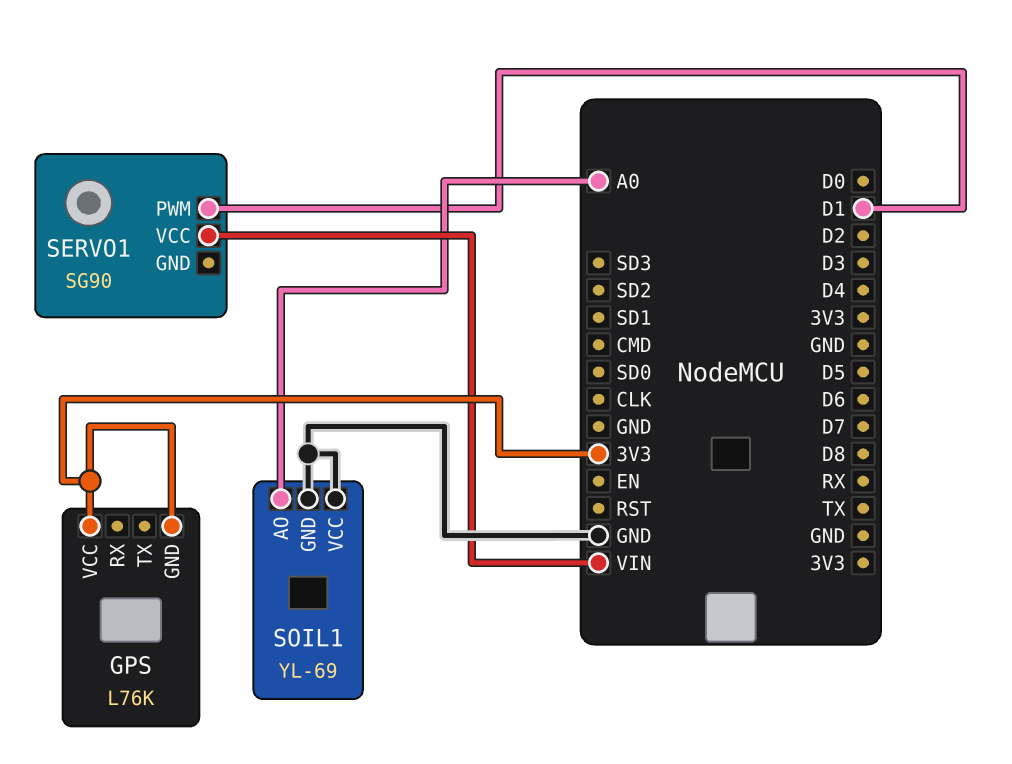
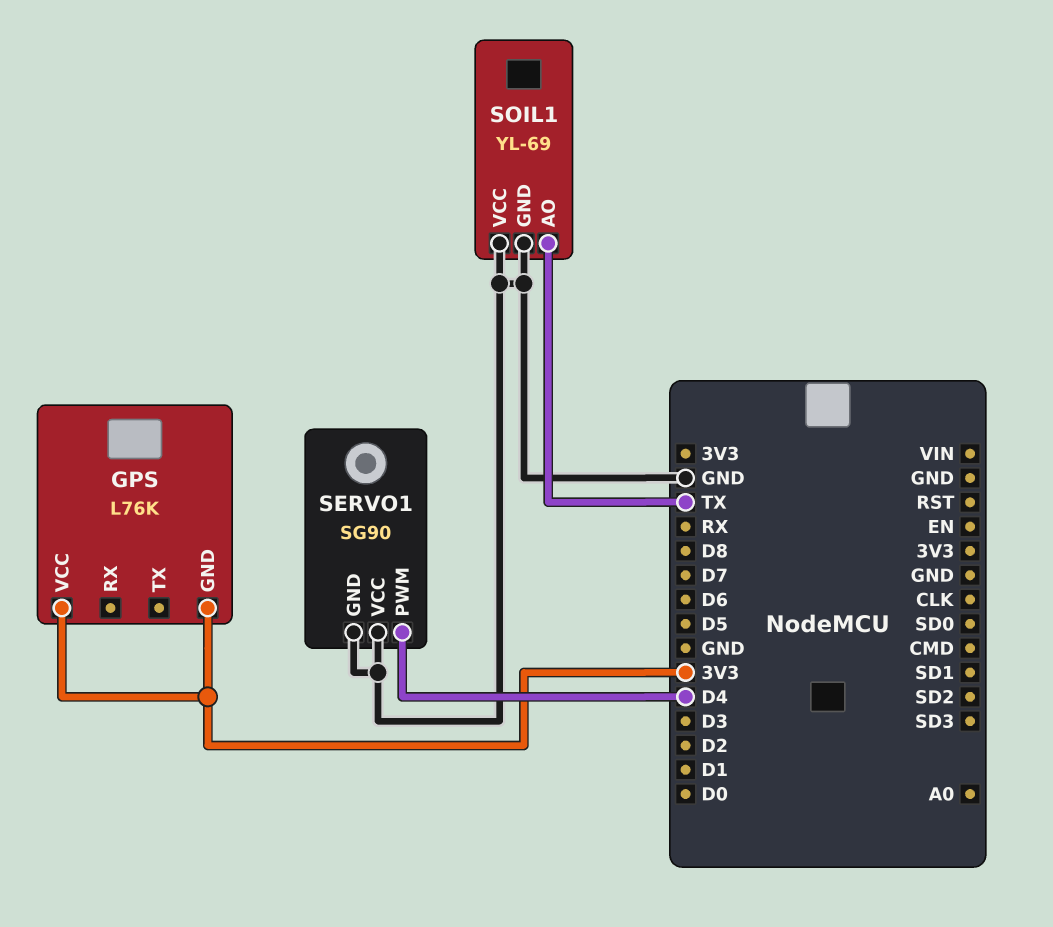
SERVO1 pin GND: none -> GND
SERVO1 pin PWM: D1 -> D4
SERVO1 pin VCC: VIN -> GND
SOIL1 pin AO: A0 -> TX

